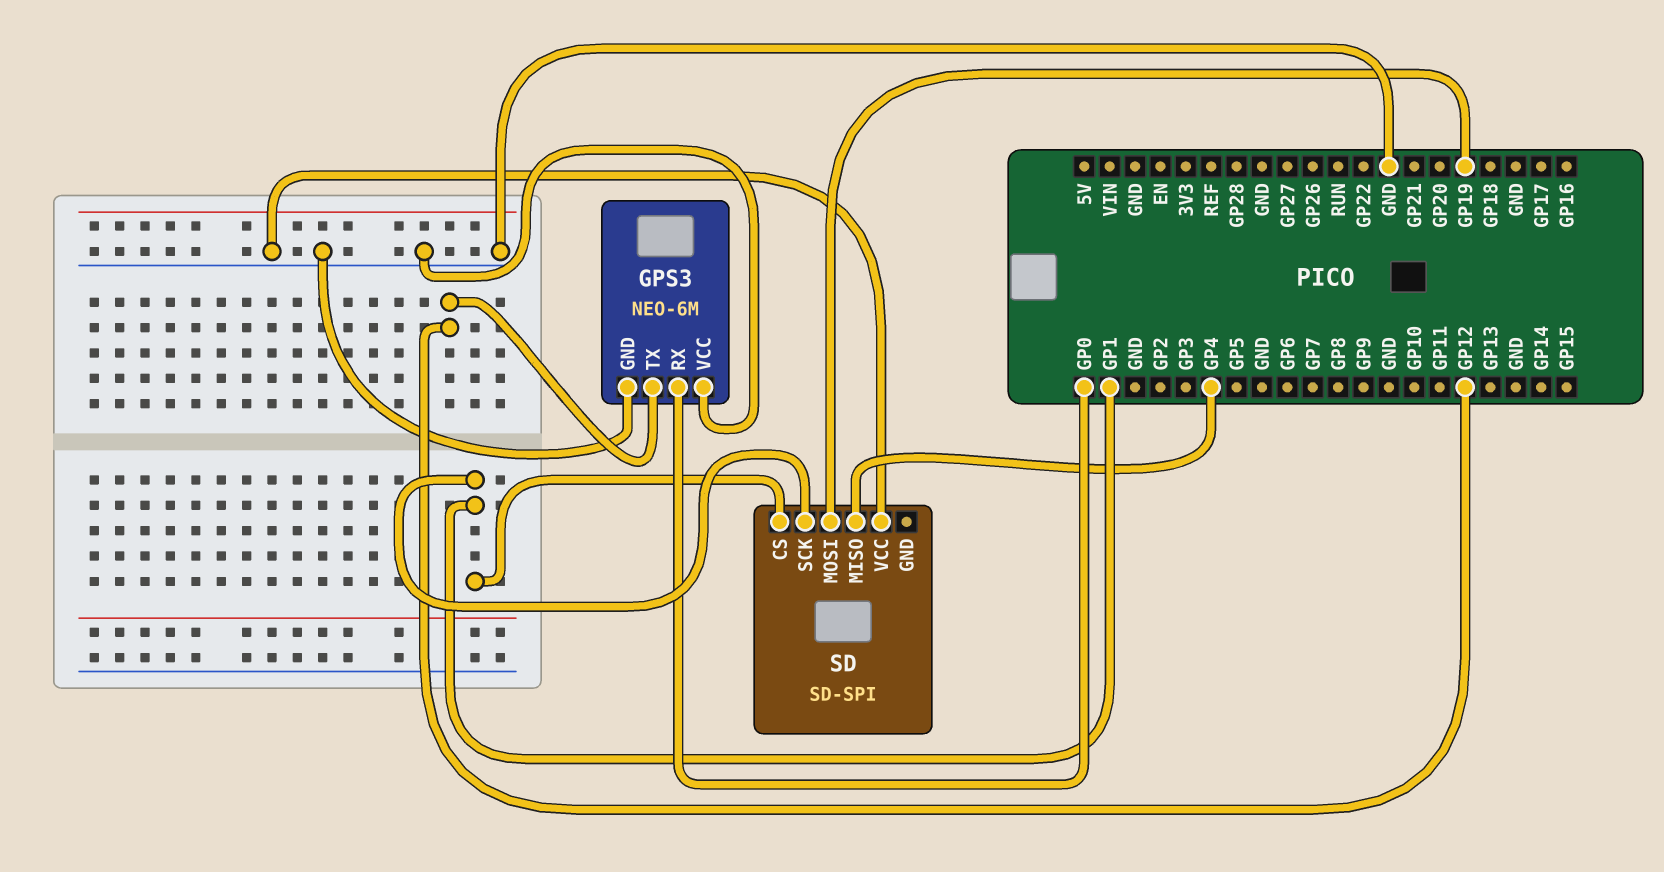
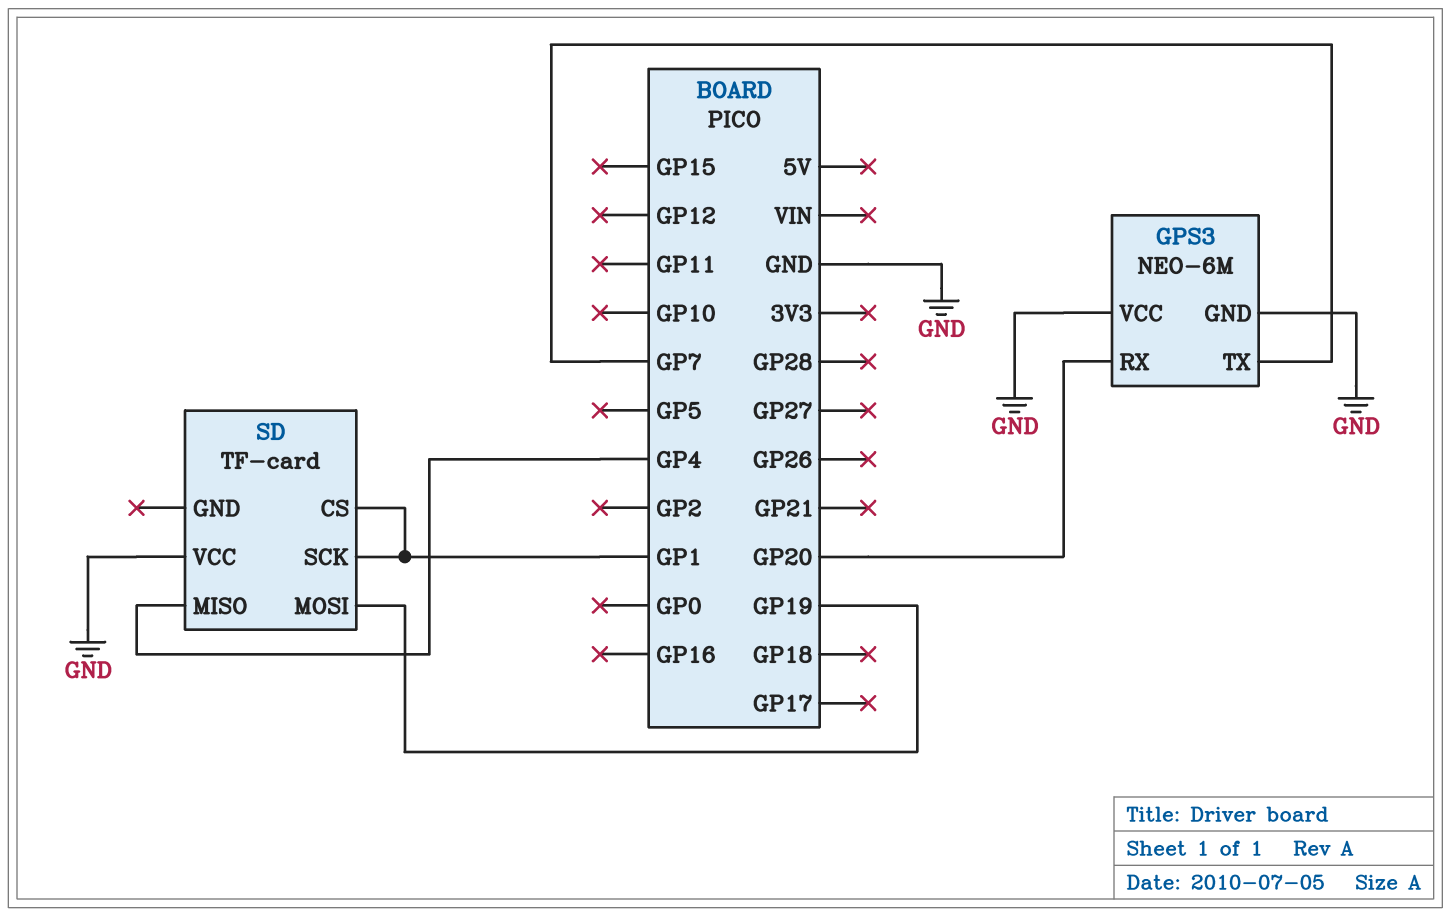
GPS3 pin RX: GP0 -> GP20
GPS3 pin TX: GP12 -> GP7
SD: SD-SPI -> TF-card

